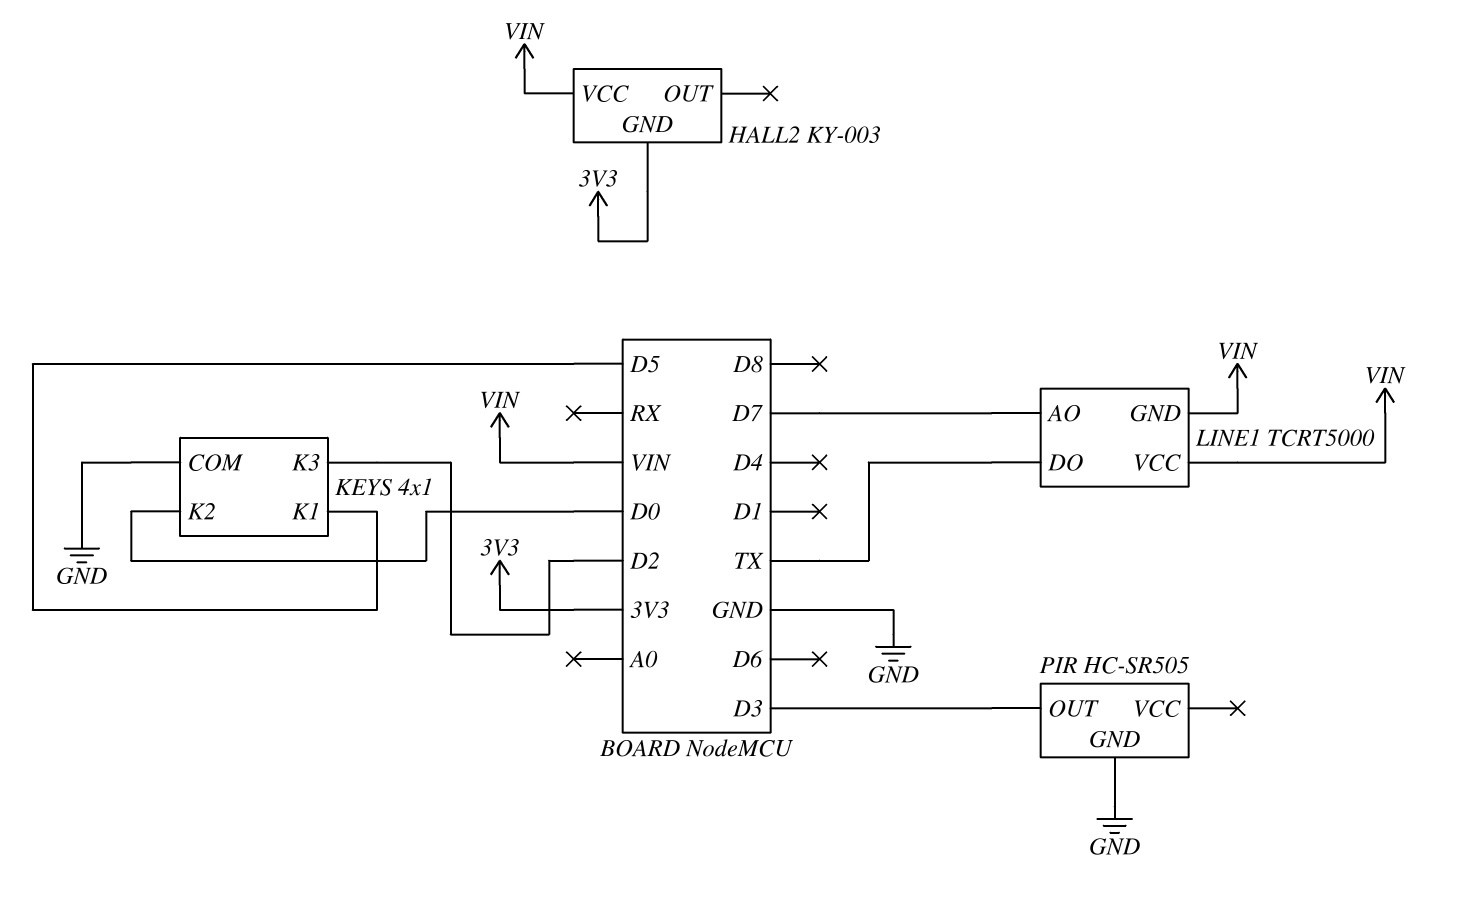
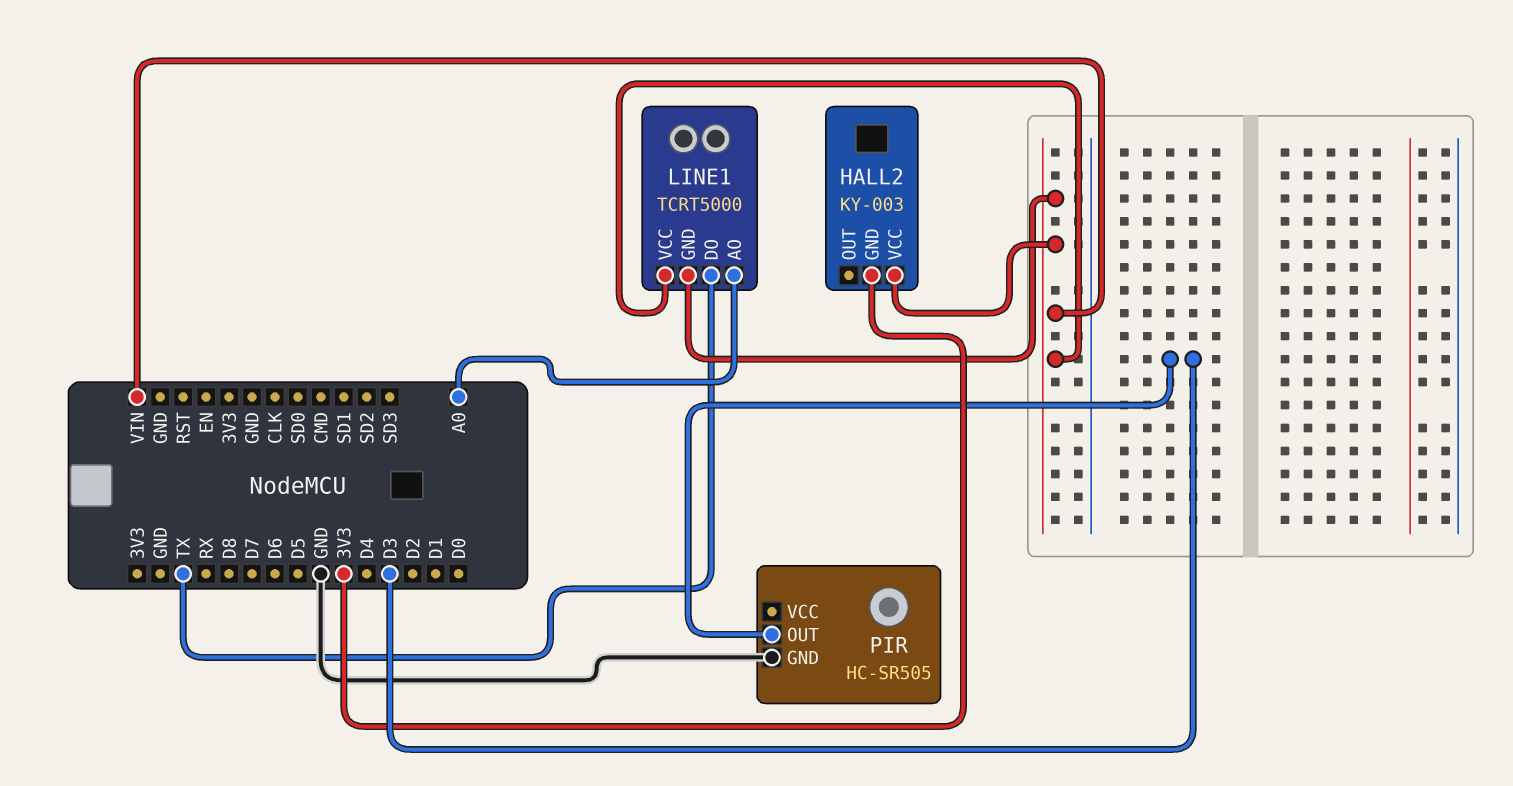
KEYS: 4x1 -> none
KEYS pin COM: GND -> none
KEYS pin K1: D5 -> none
KEYS pin K2: D0 -> none
KEYS pin K3: D2 -> none
LINE1 pin AO: D7 -> A0

